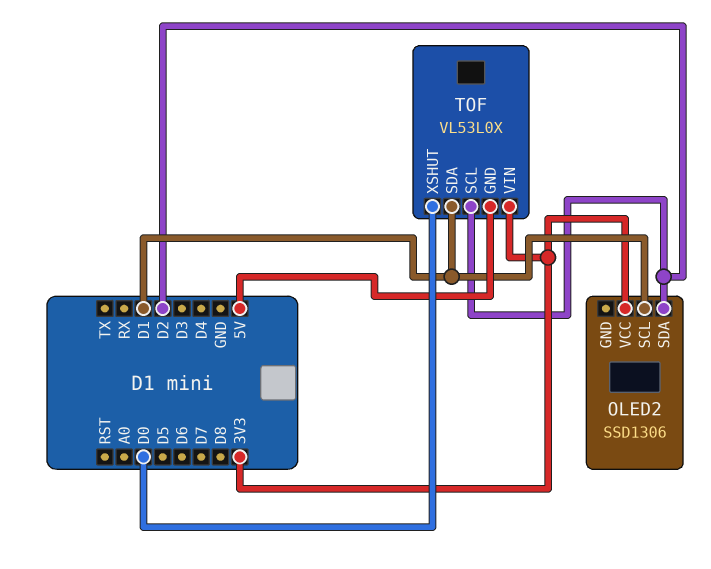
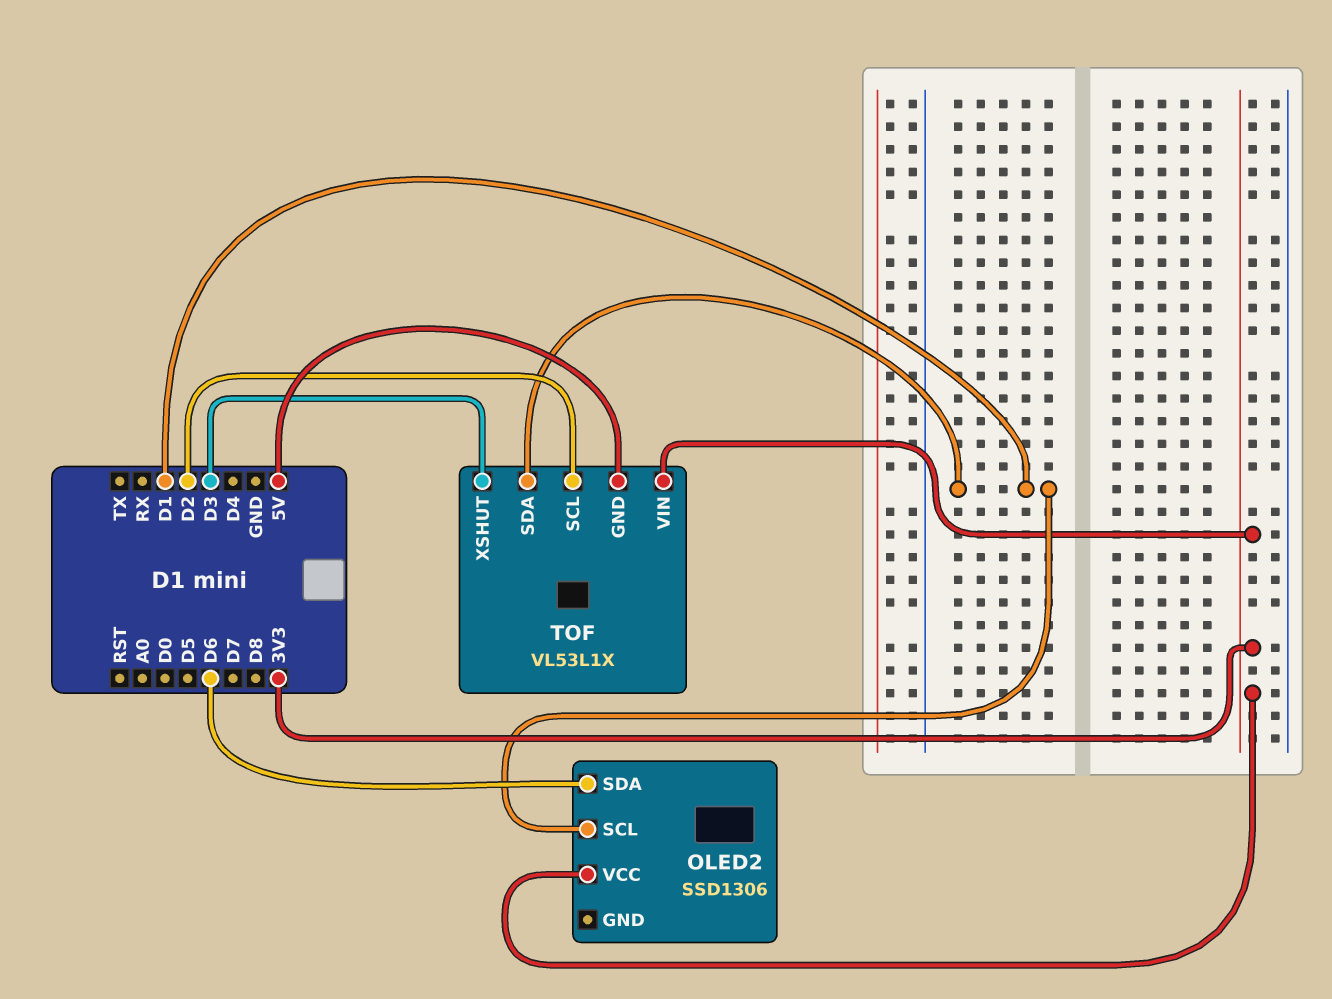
OLED2 pin SDA: D2 -> D6
TOF: VL53L0X -> VL53L1X
TOF pin XSHUT: D0 -> D3

